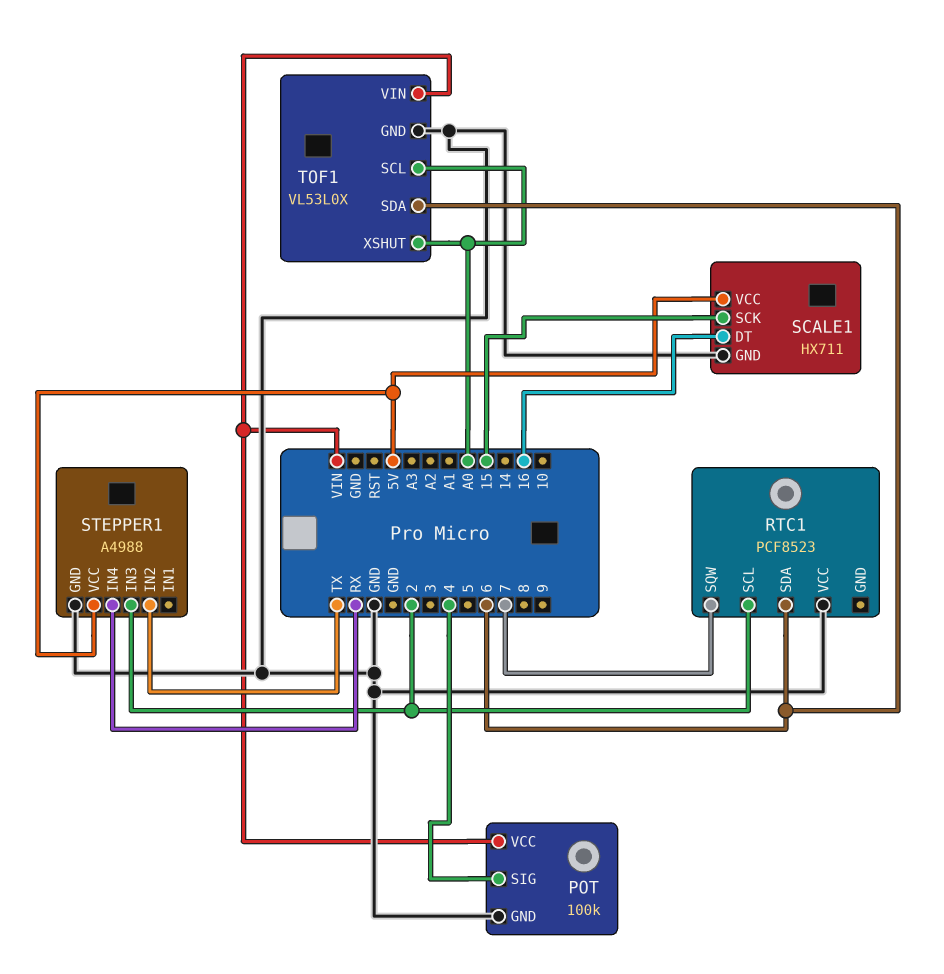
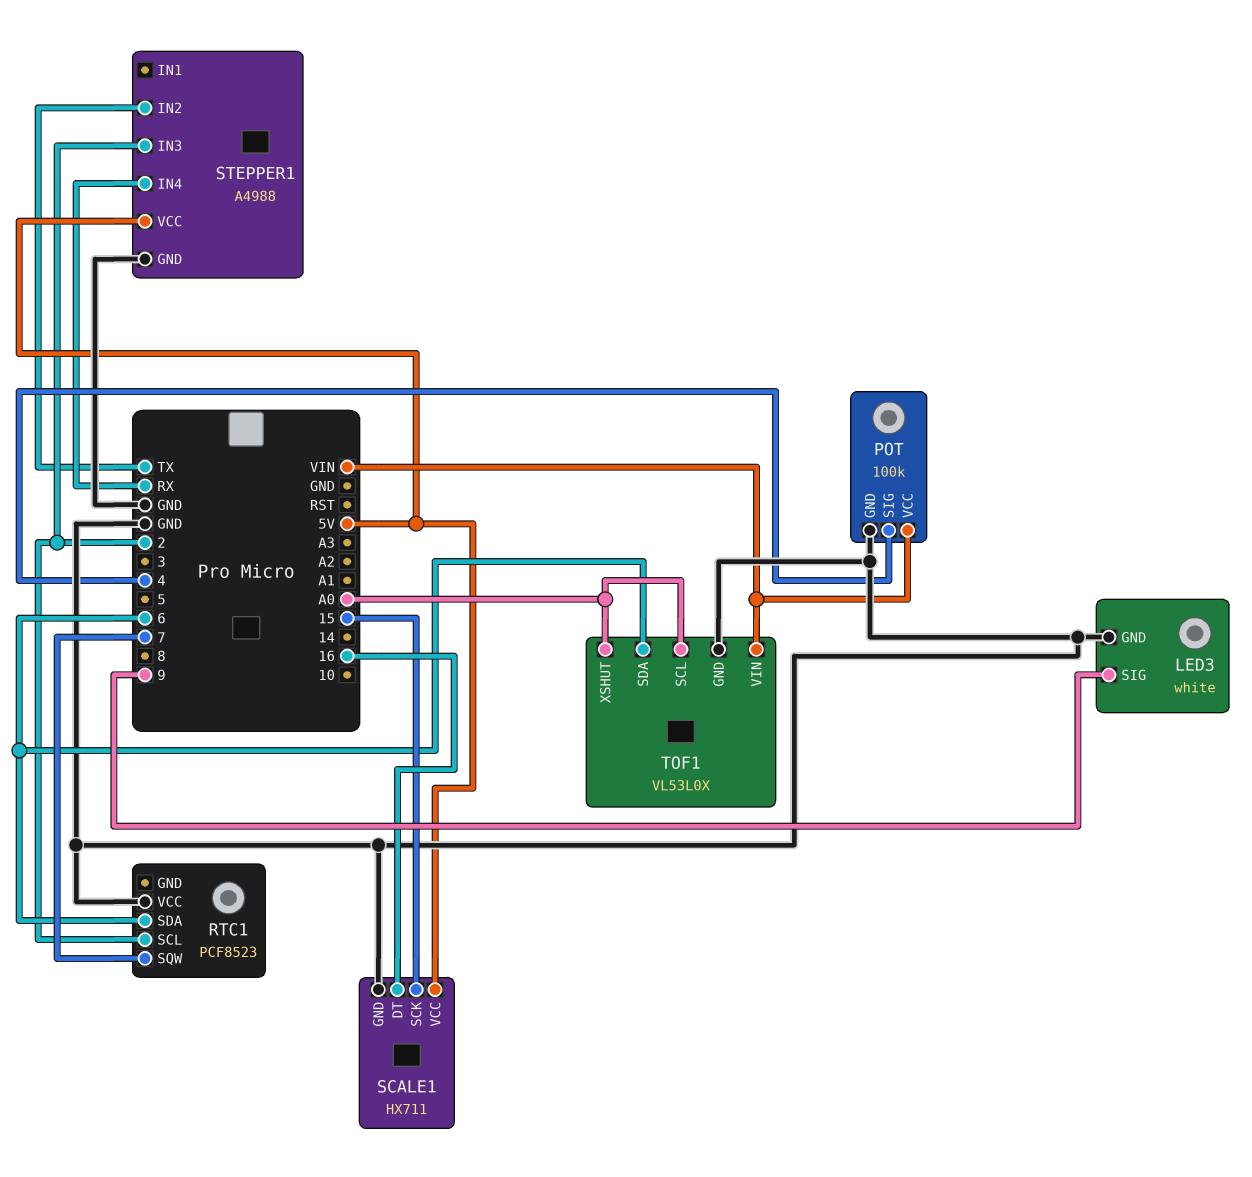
LED3: none -> white
LED3 pin GND: none -> GND
LED3 pin SIG: none -> 9

